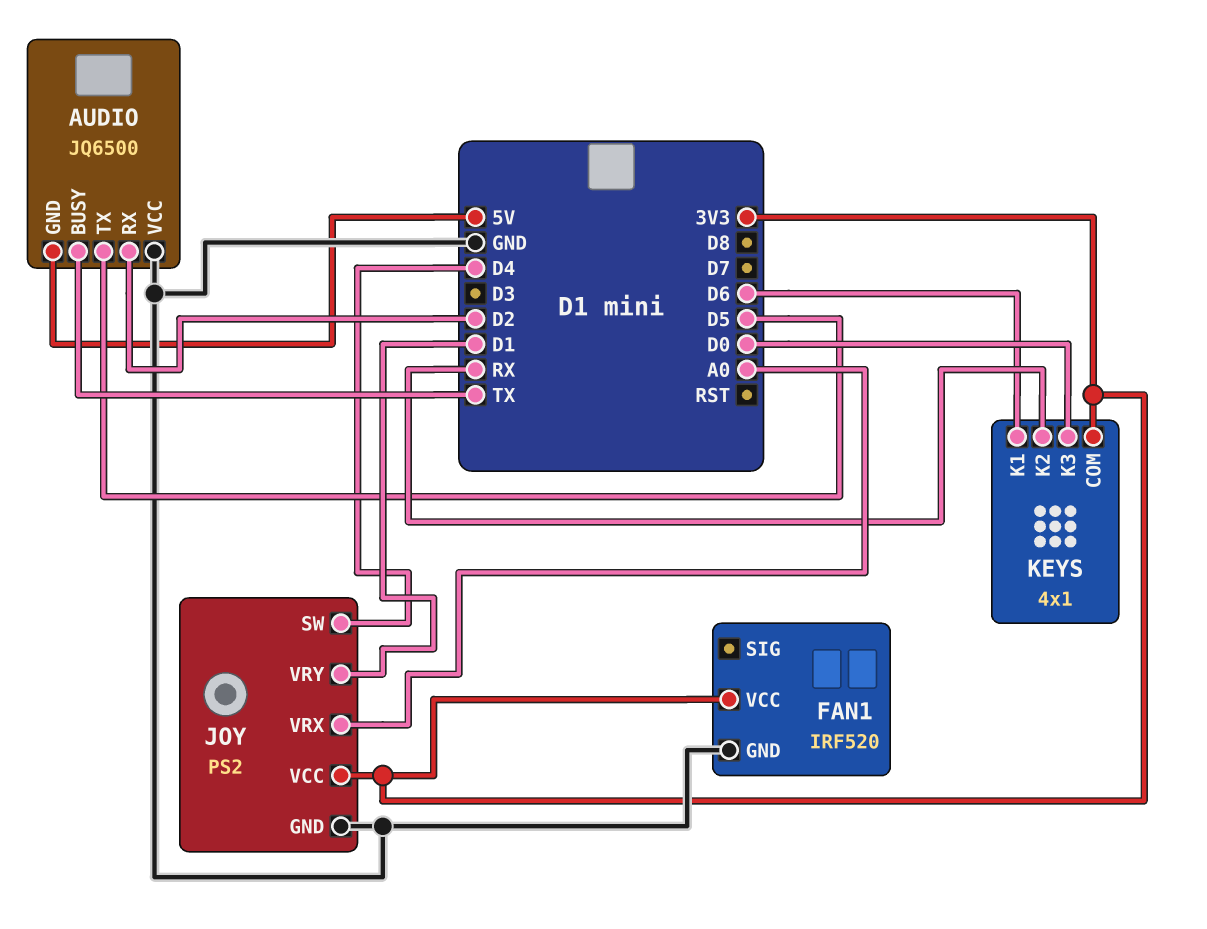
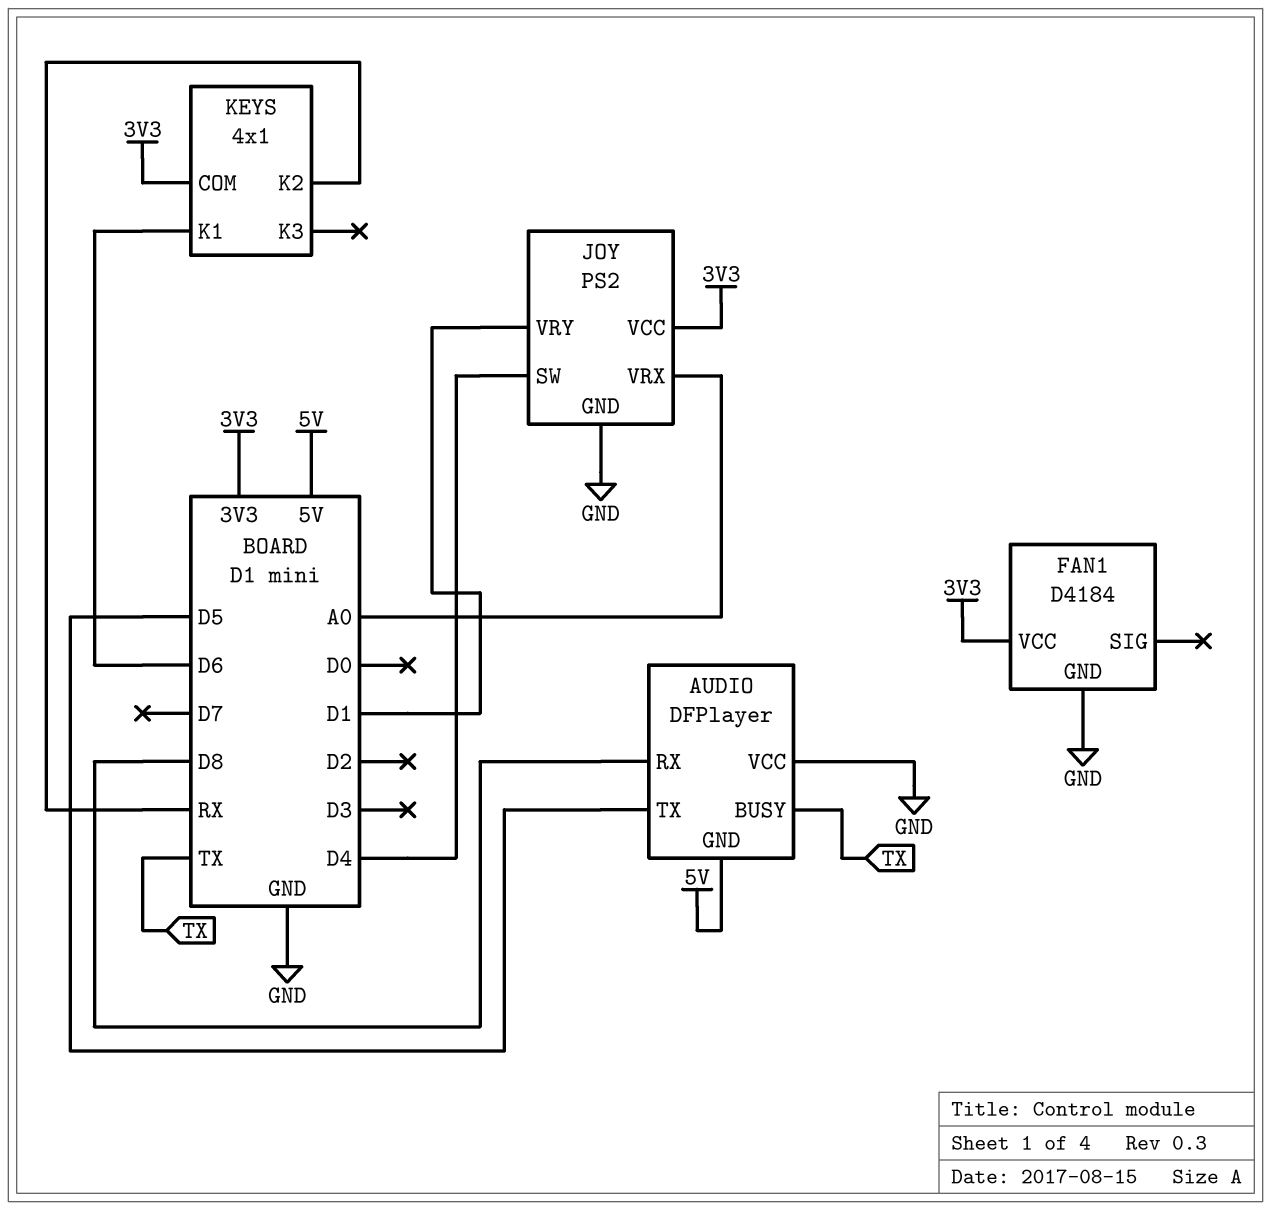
AUDIO: JQ6500 -> DFPlayer
AUDIO pin RX: D2 -> D8
FAN1: IRF520 -> D4184
KEYS pin K3: D0 -> none

